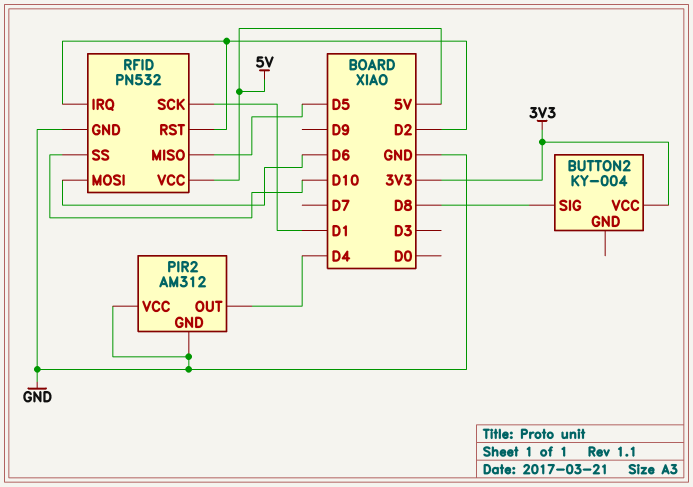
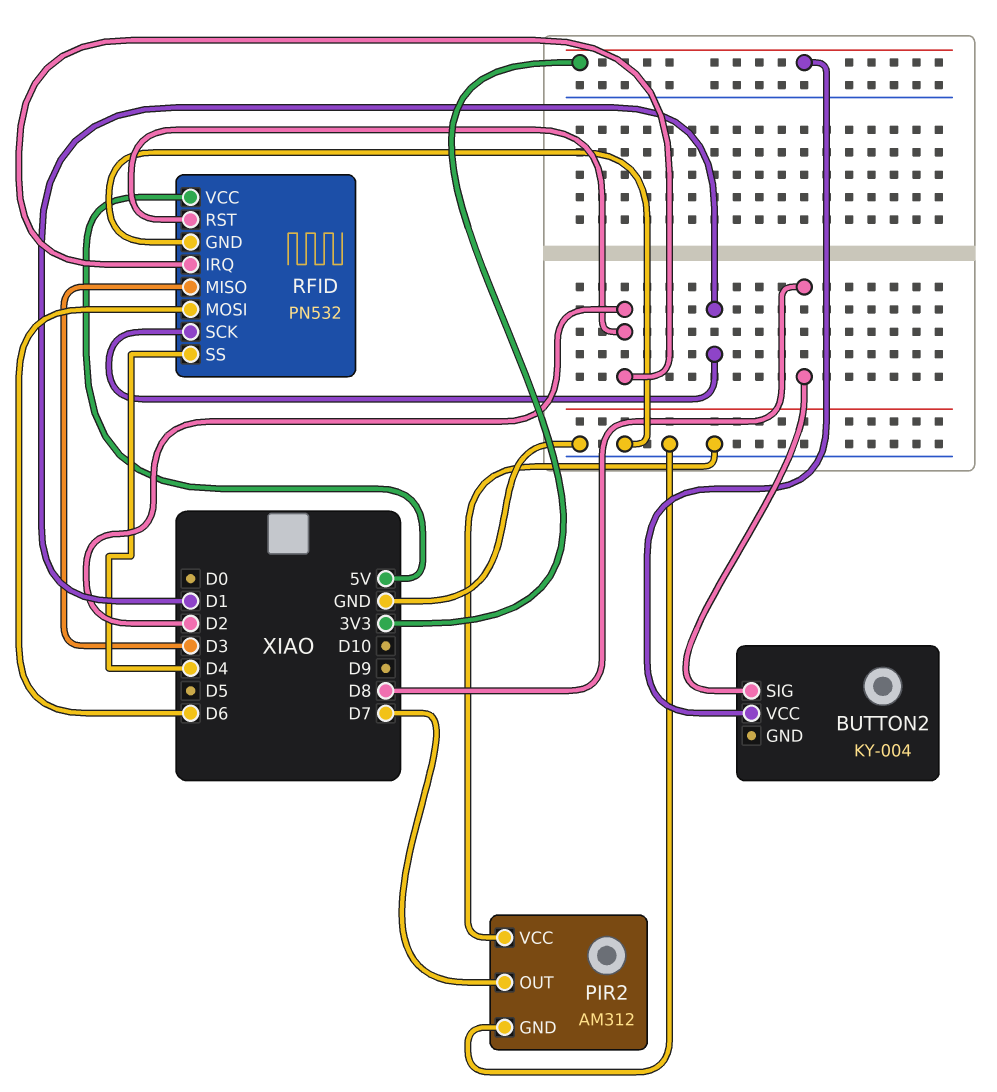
PIR2 pin OUT: D4 -> D7
RFID pin MISO: D5 -> D3
RFID pin SS: D10 -> D4

